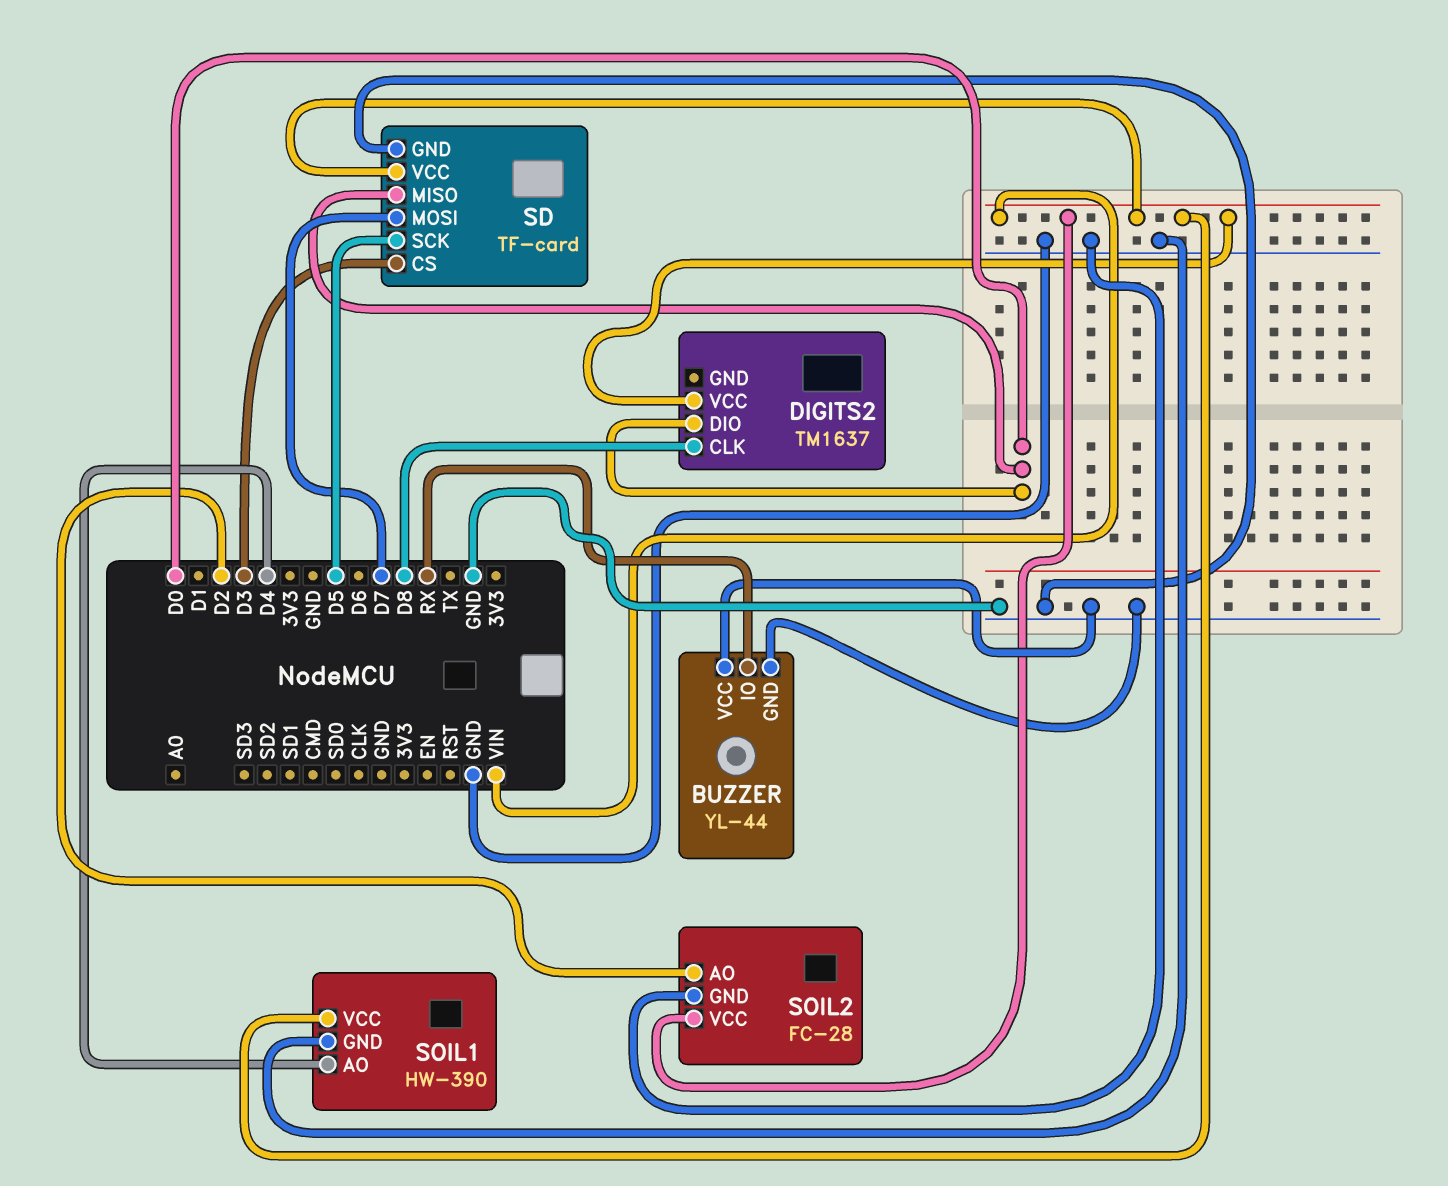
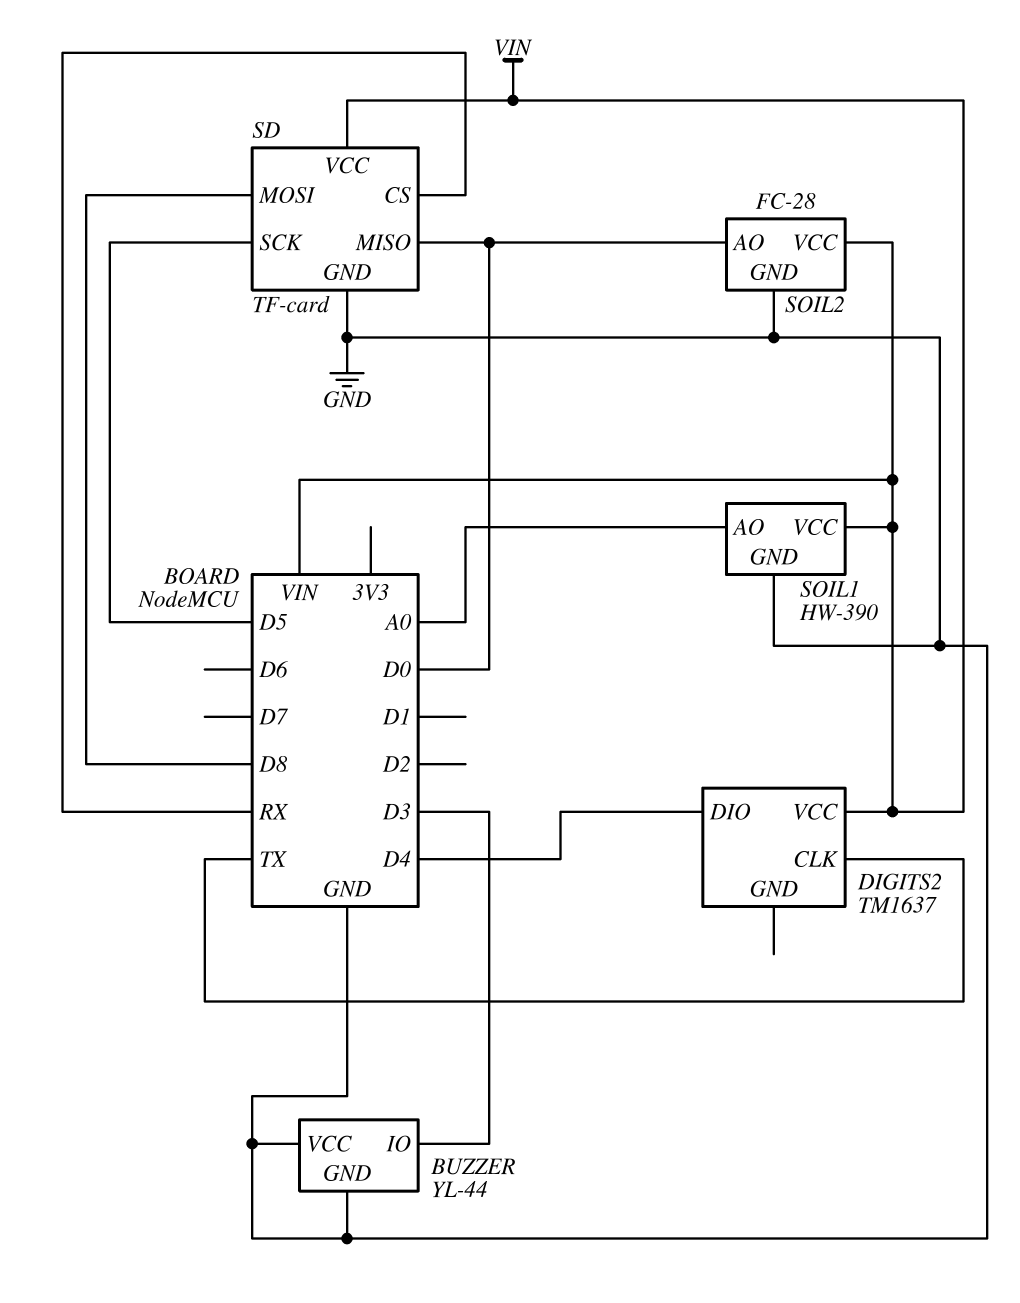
BUZZER pin IO: RX -> D3
DIGITS2 pin CLK: D8 -> TX
DIGITS2 pin DIO: D0 -> D4
SD pin CS: D3 -> RX
SD pin MOSI: D7 -> D8
SOIL1 pin AO: D4 -> A0
SOIL2 pin AO: D2 -> D0

